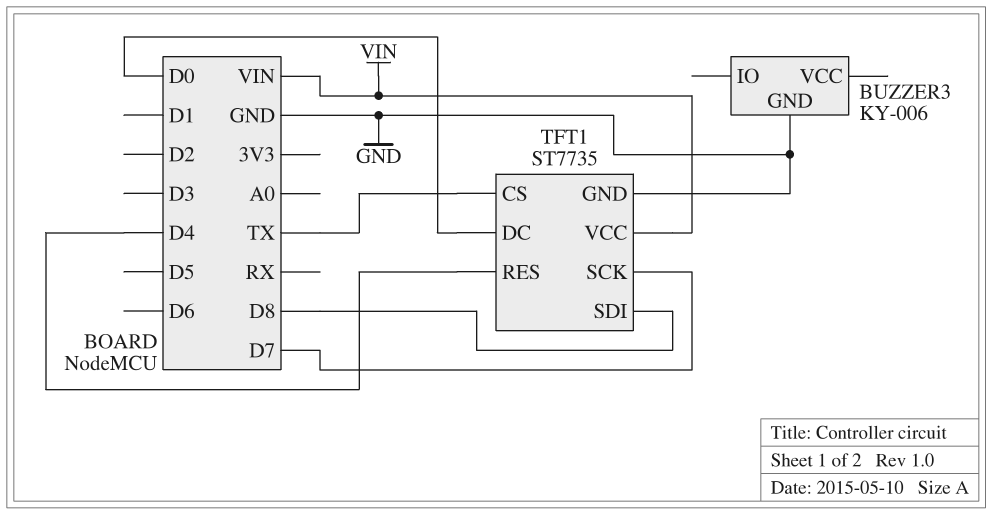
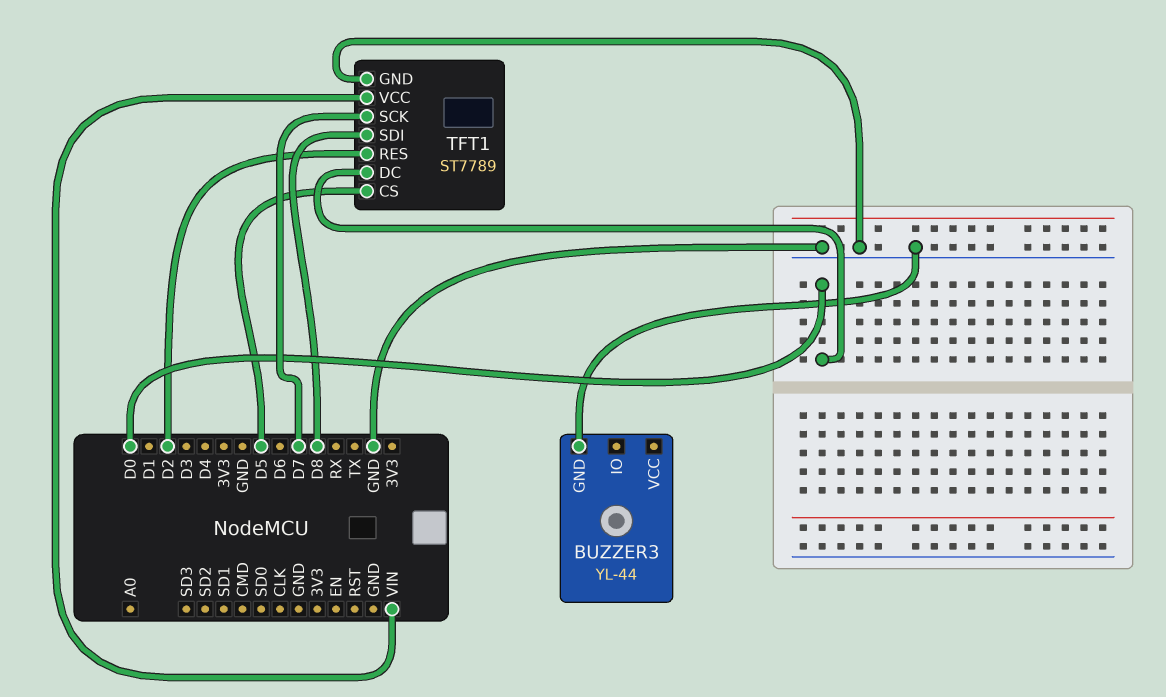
BUZZER3: KY-006 -> YL-44
TFT1: ST7735 -> ST7789
TFT1 pin CS: TX -> D5
TFT1 pin RES: D4 -> D2

